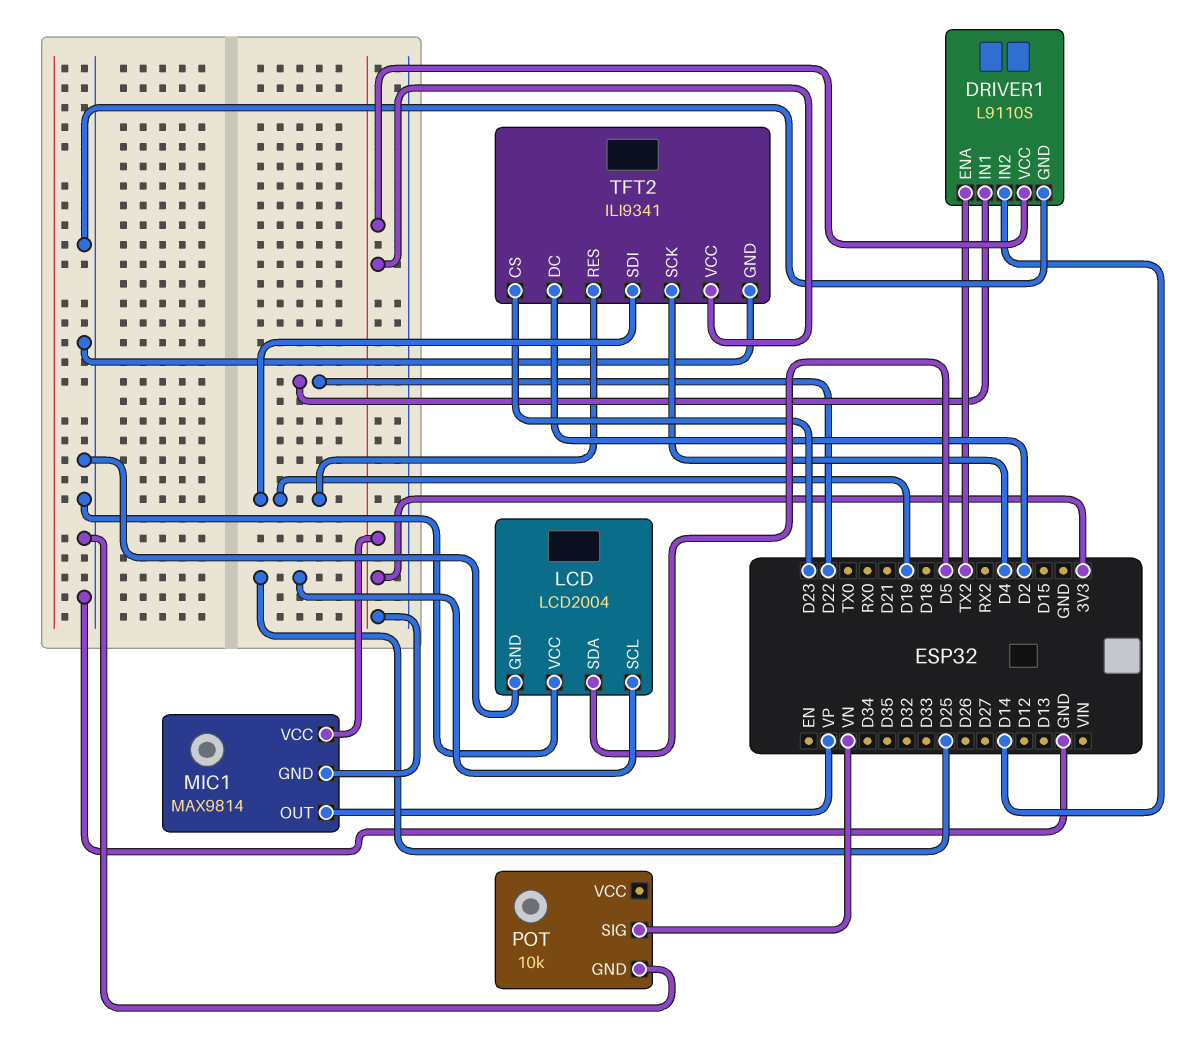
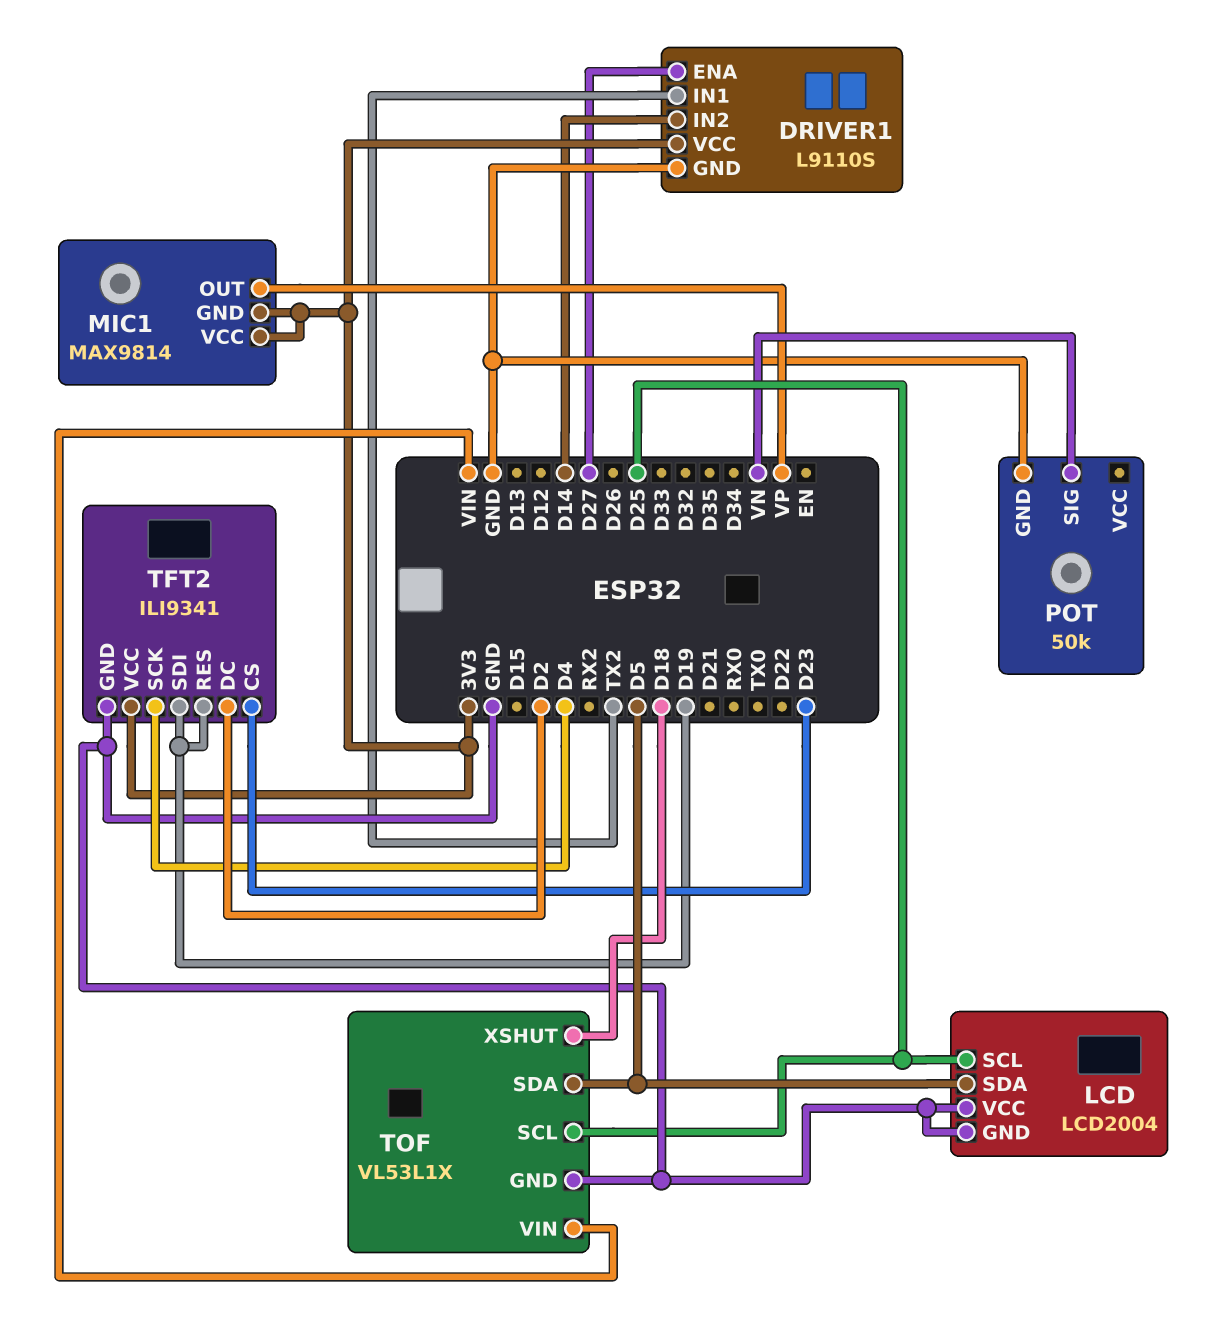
DRIVER1 pin ENA: TX2 -> D27
DRIVER1 pin IN1: D22 -> TX2
POT: 10k -> 50k
TOF: none -> VL53L1X
TOF pin GND: none -> GND
TOF pin SCL: none -> D25
TOF pin SDA: none -> D5
TOF pin VIN: none -> VIN
TOF pin XSHUT: none -> D18

